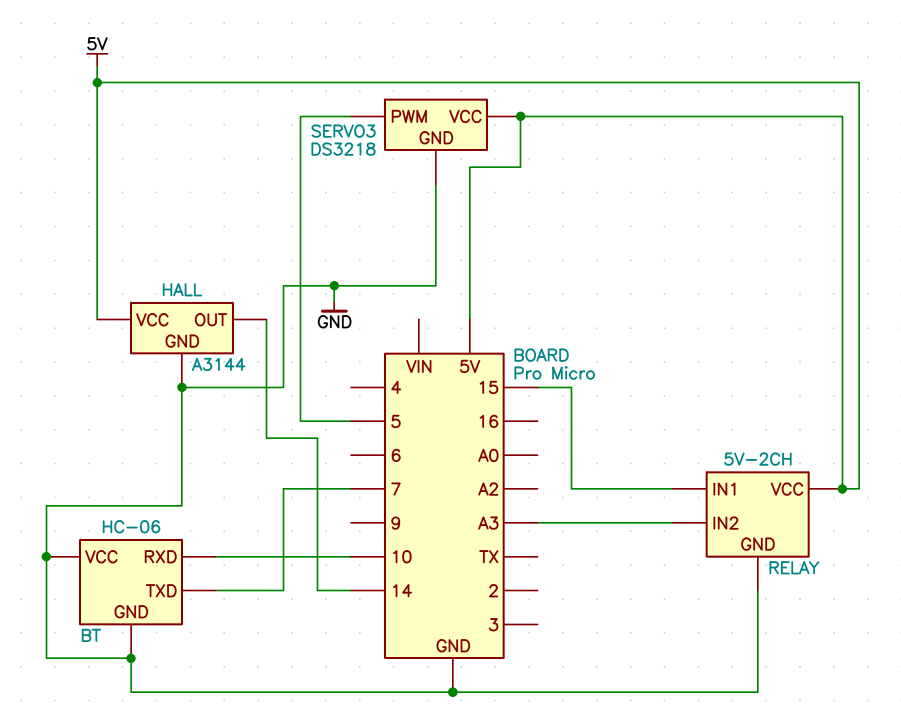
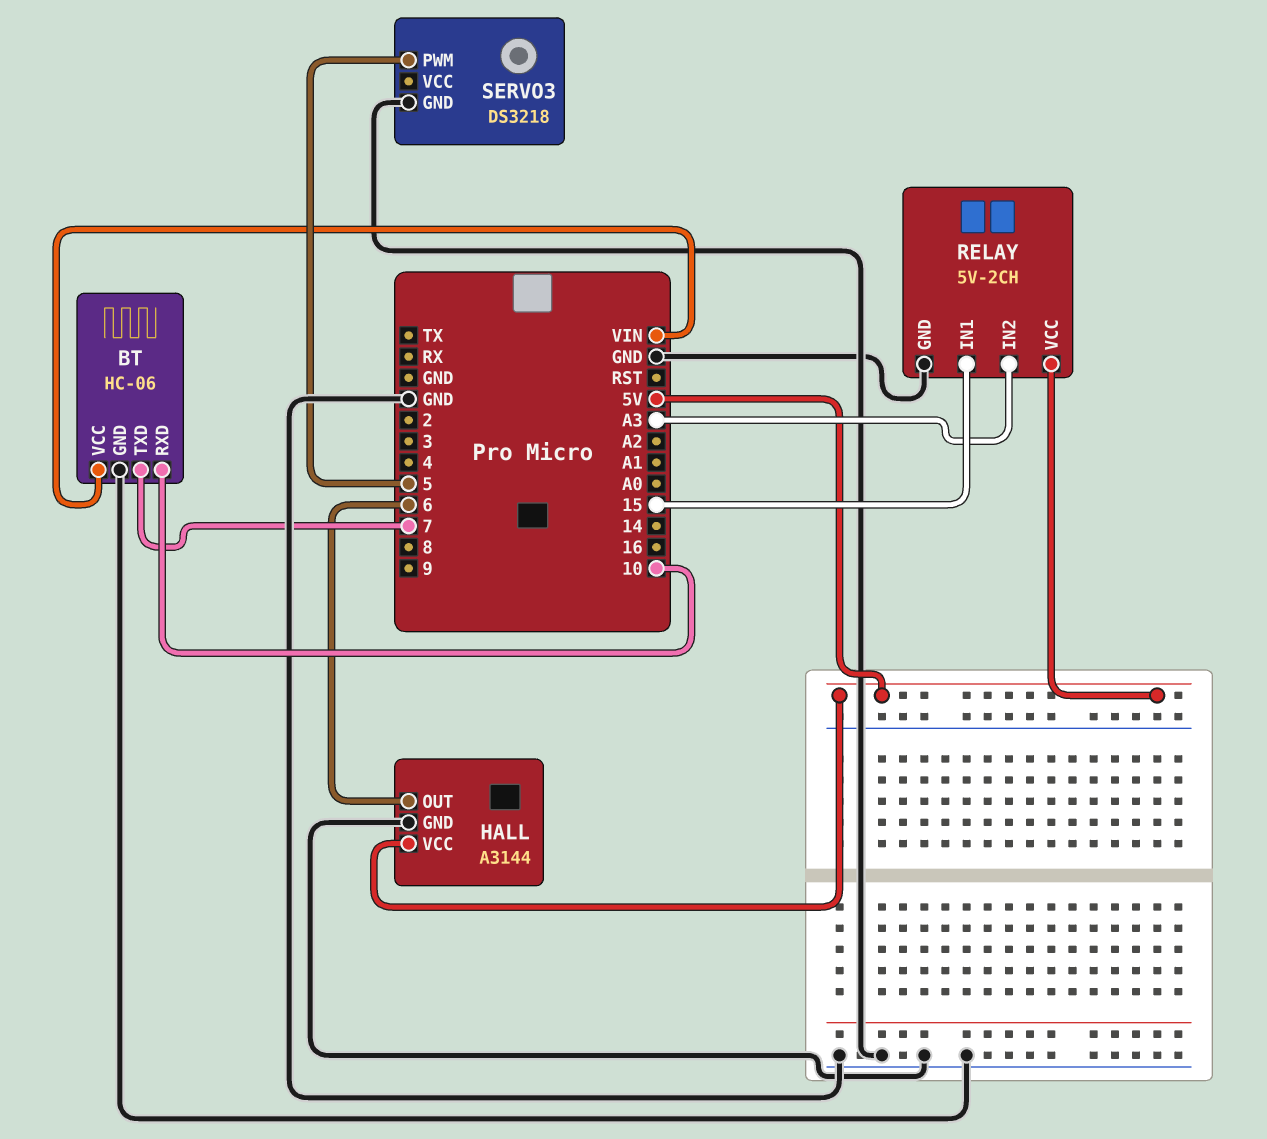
BT pin VCC: GND -> VIN
HALL pin OUT: 14 -> 6
SERVO3 pin VCC: 5V -> none

